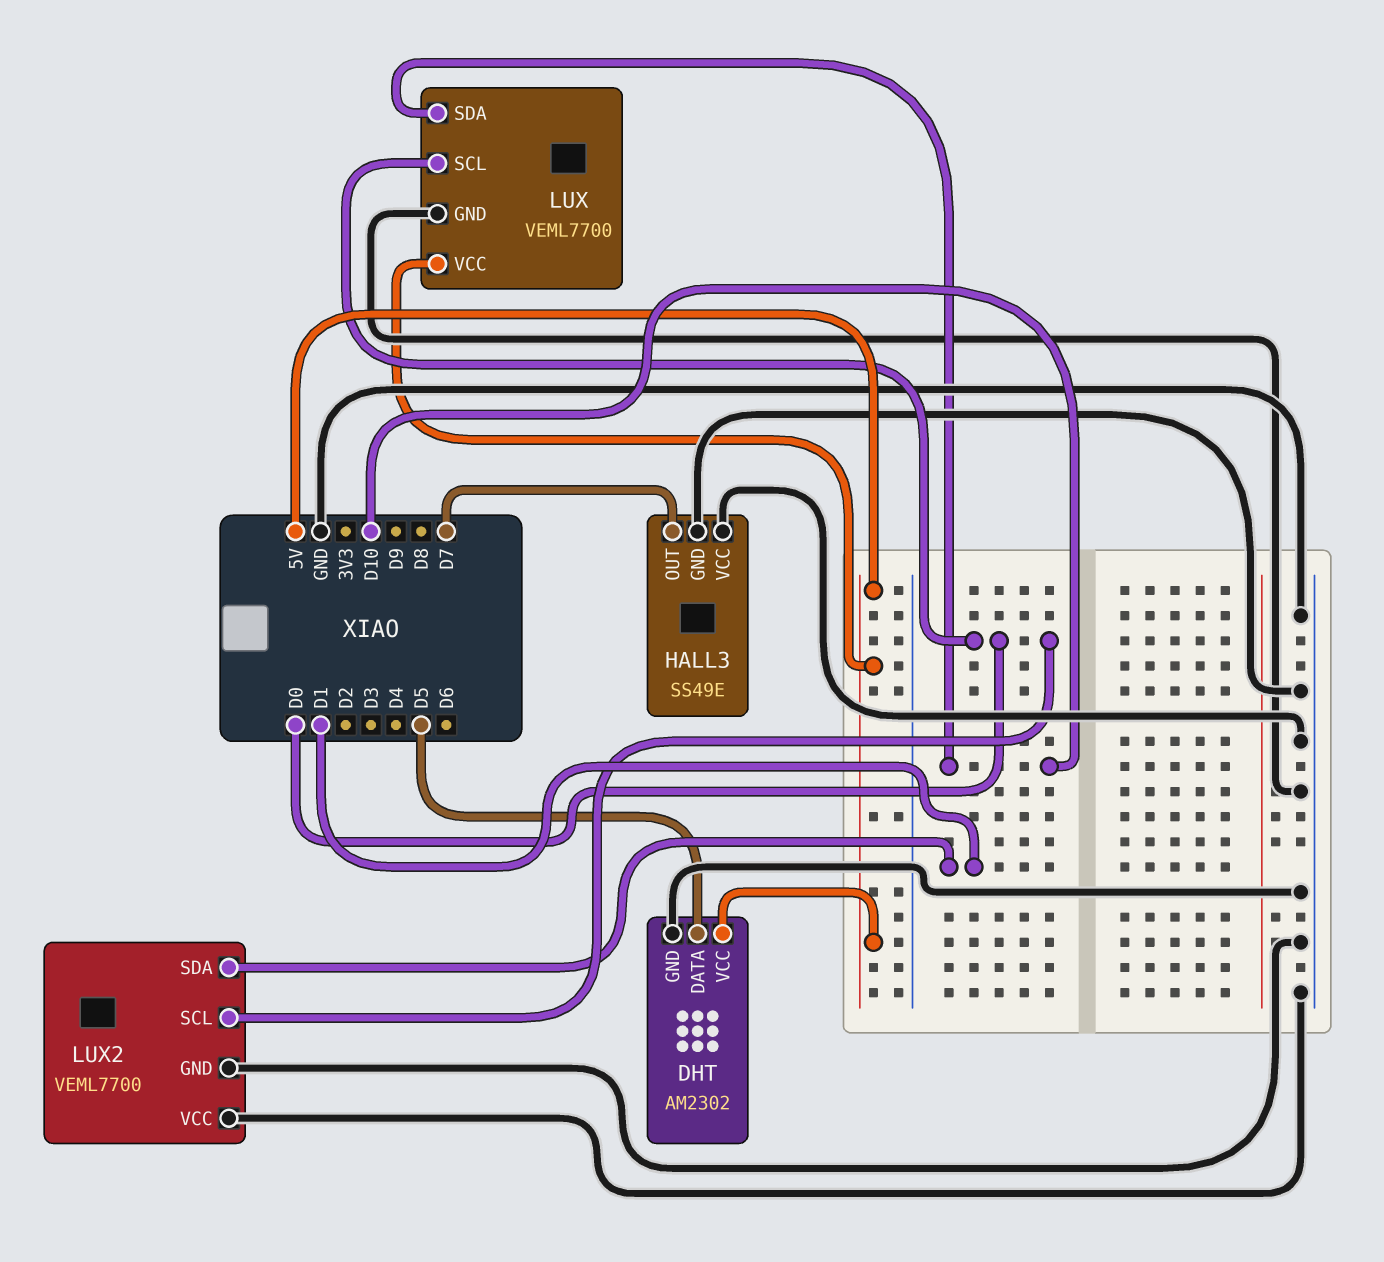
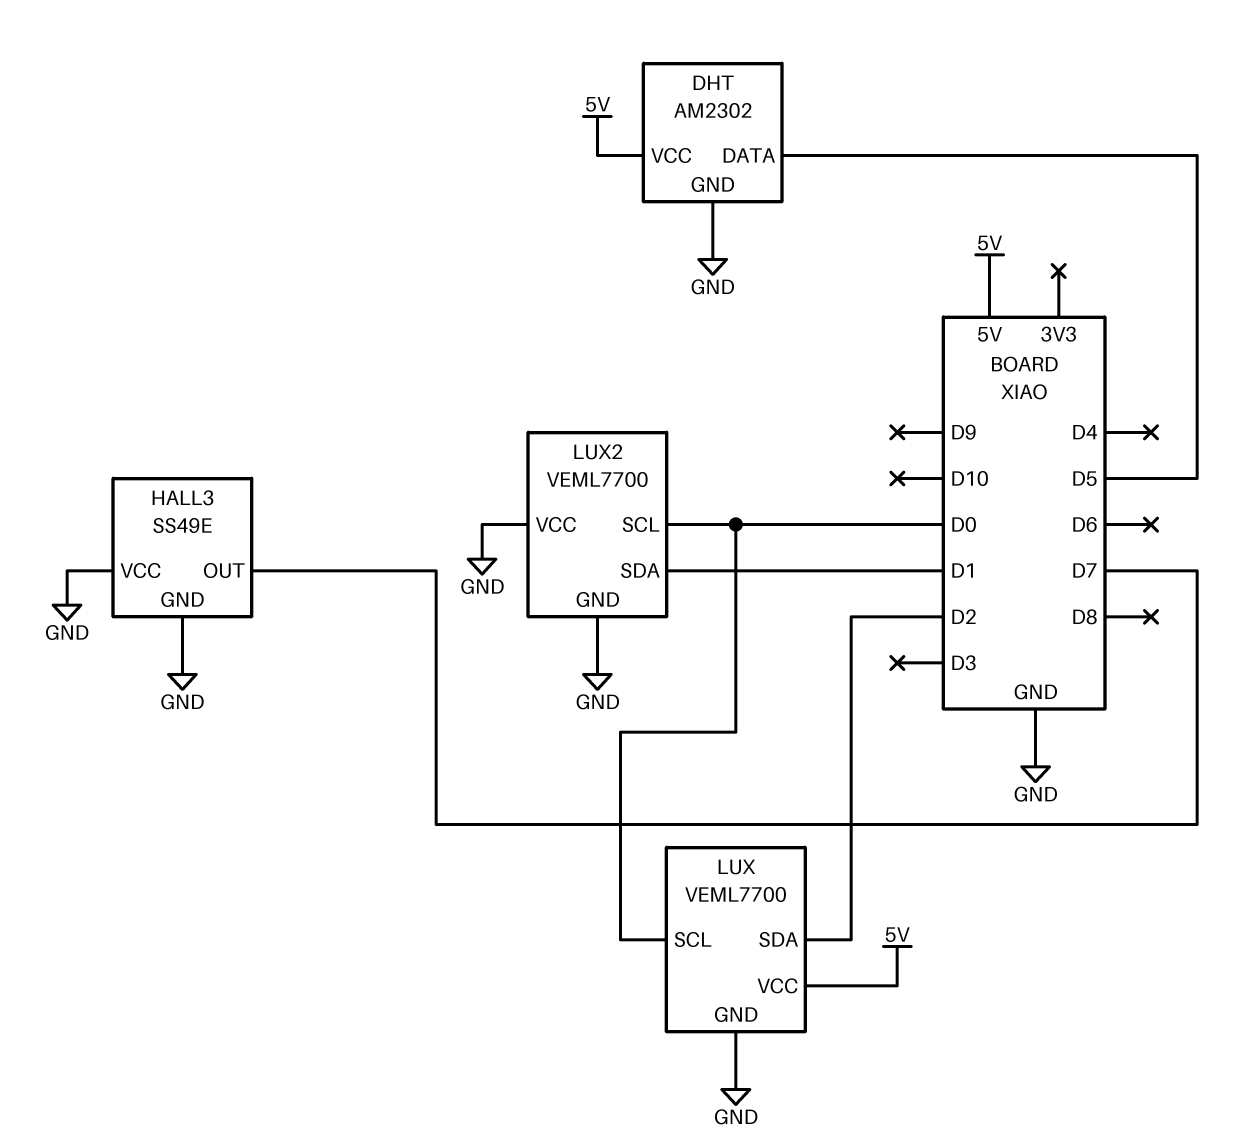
LUX pin SDA: D10 -> D2

